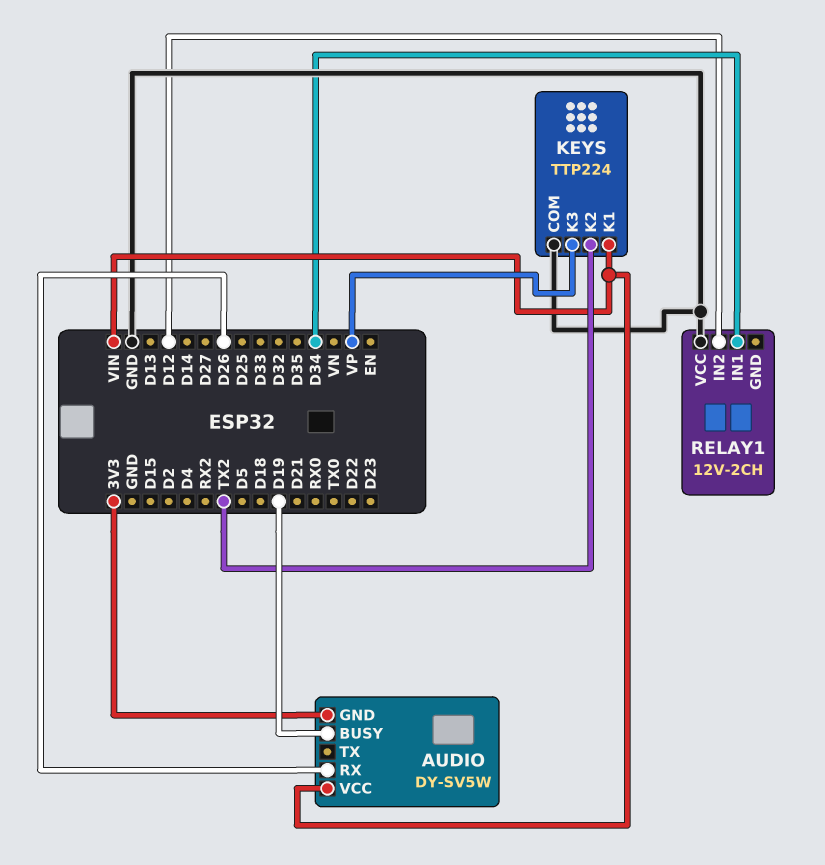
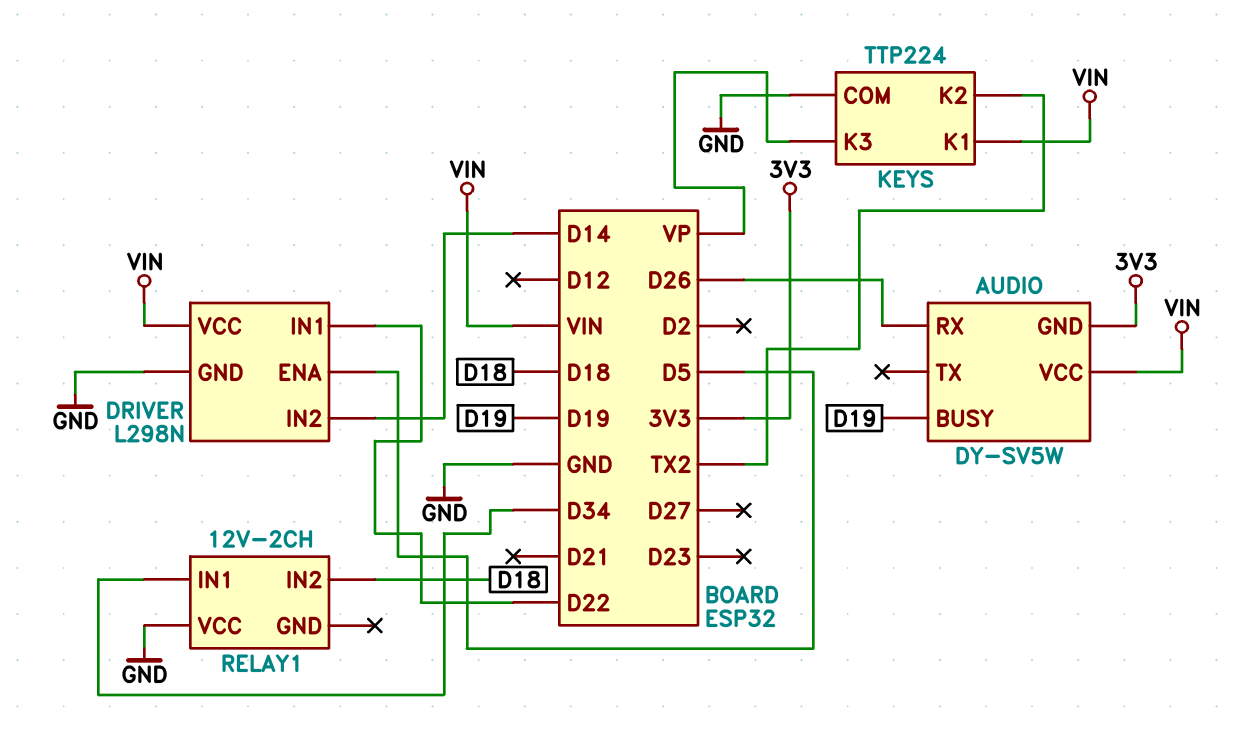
DRIVER: none -> L298N
DRIVER pin ENA: none -> D5
DRIVER pin GND: none -> GND
DRIVER pin IN1: none -> D22
DRIVER pin IN2: none -> D14
DRIVER pin VCC: none -> VIN
RELAY1 pin IN2: D12 -> D18

